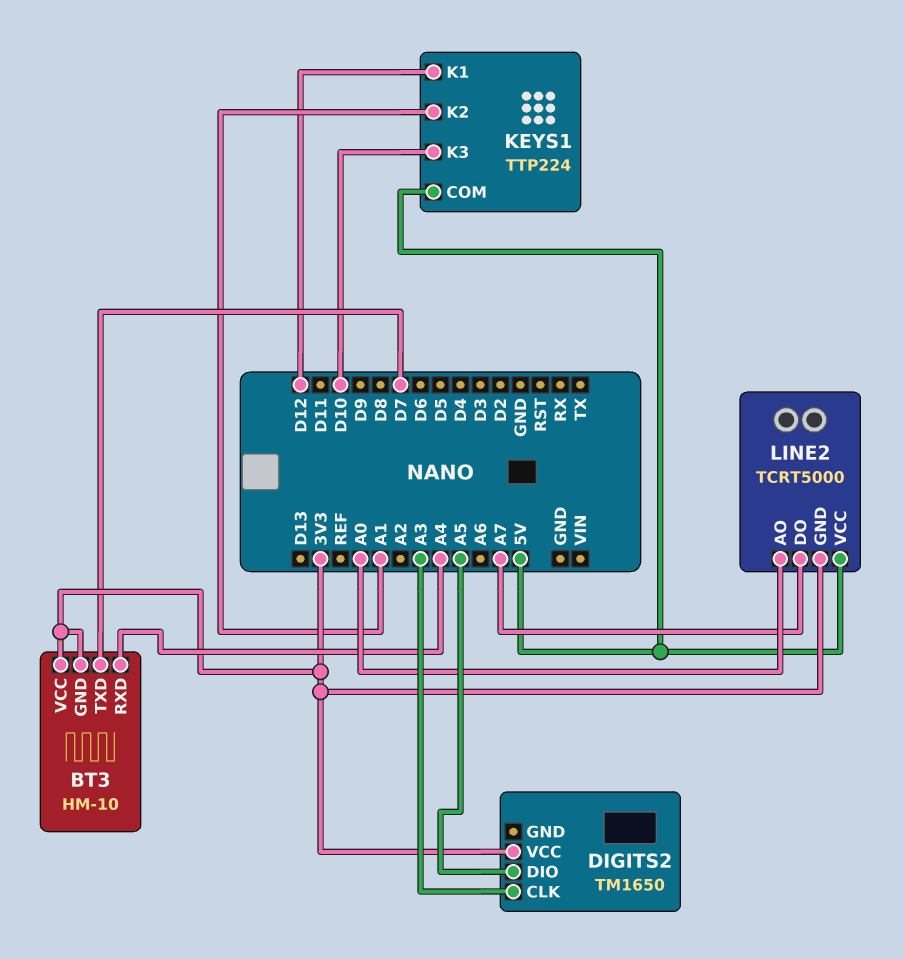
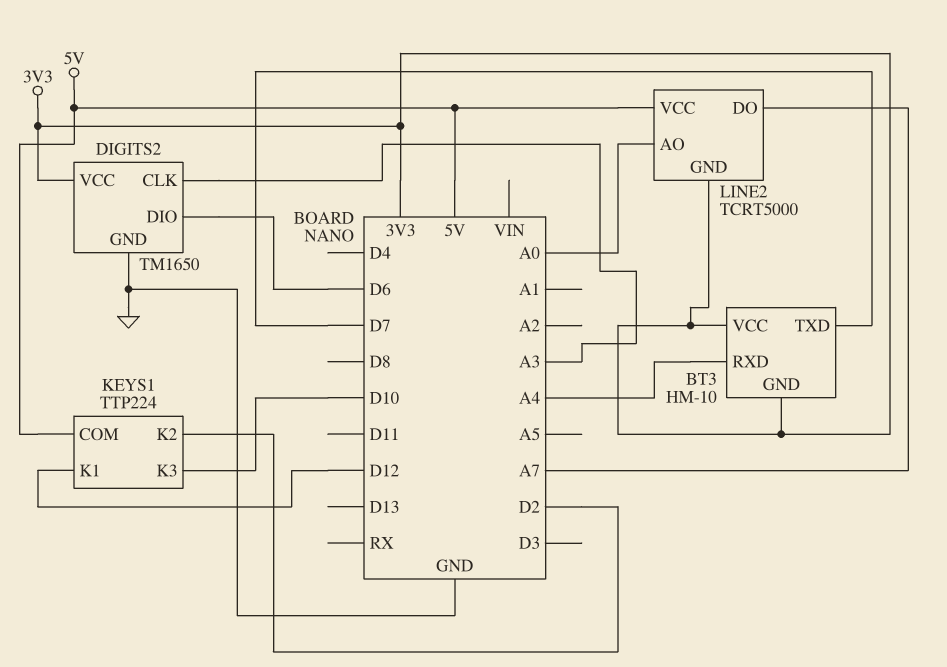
DIGITS2 pin DIO: A5 -> D6
DIGITS2 pin GND: none -> GND
KEYS1 pin K2: A1 -> D2

